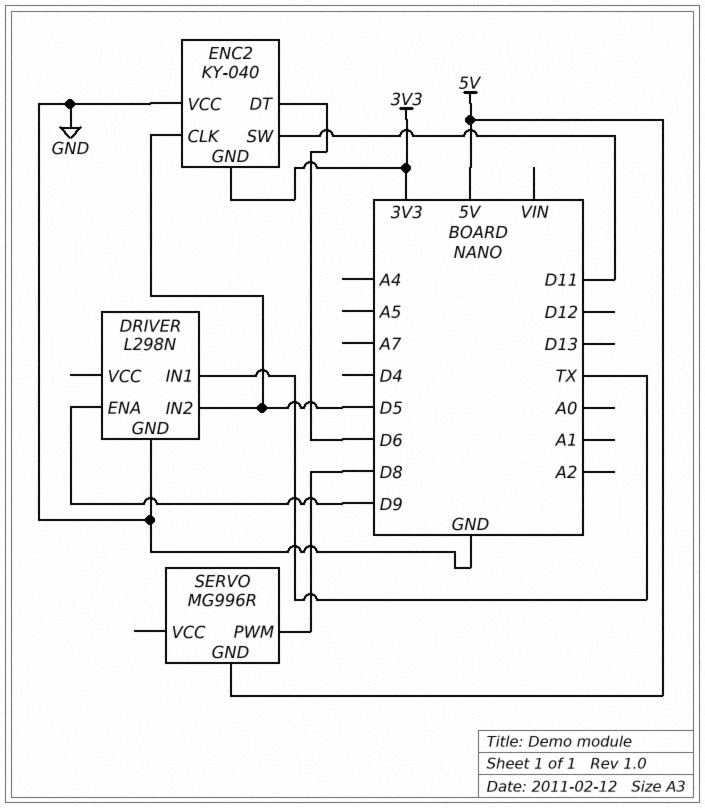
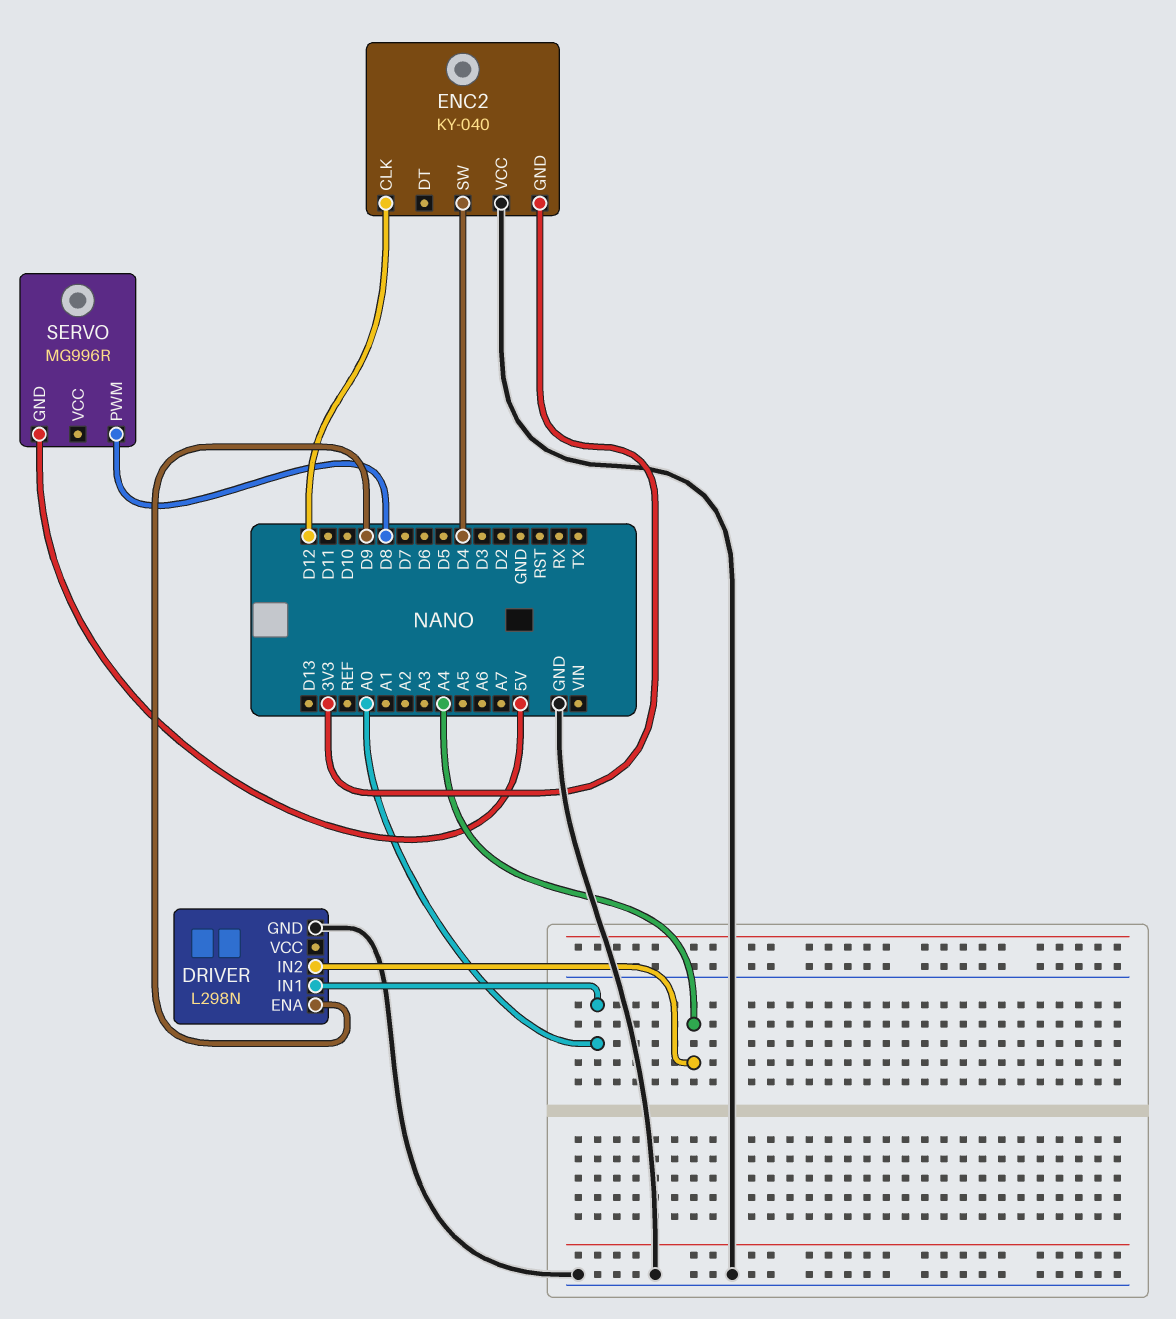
DRIVER pin IN1: TX -> A0
DRIVER pin IN2: D5 -> A4
ENC2 pin CLK: D5 -> D12
ENC2 pin DT: D6 -> none
ENC2 pin SW: D11 -> D4

